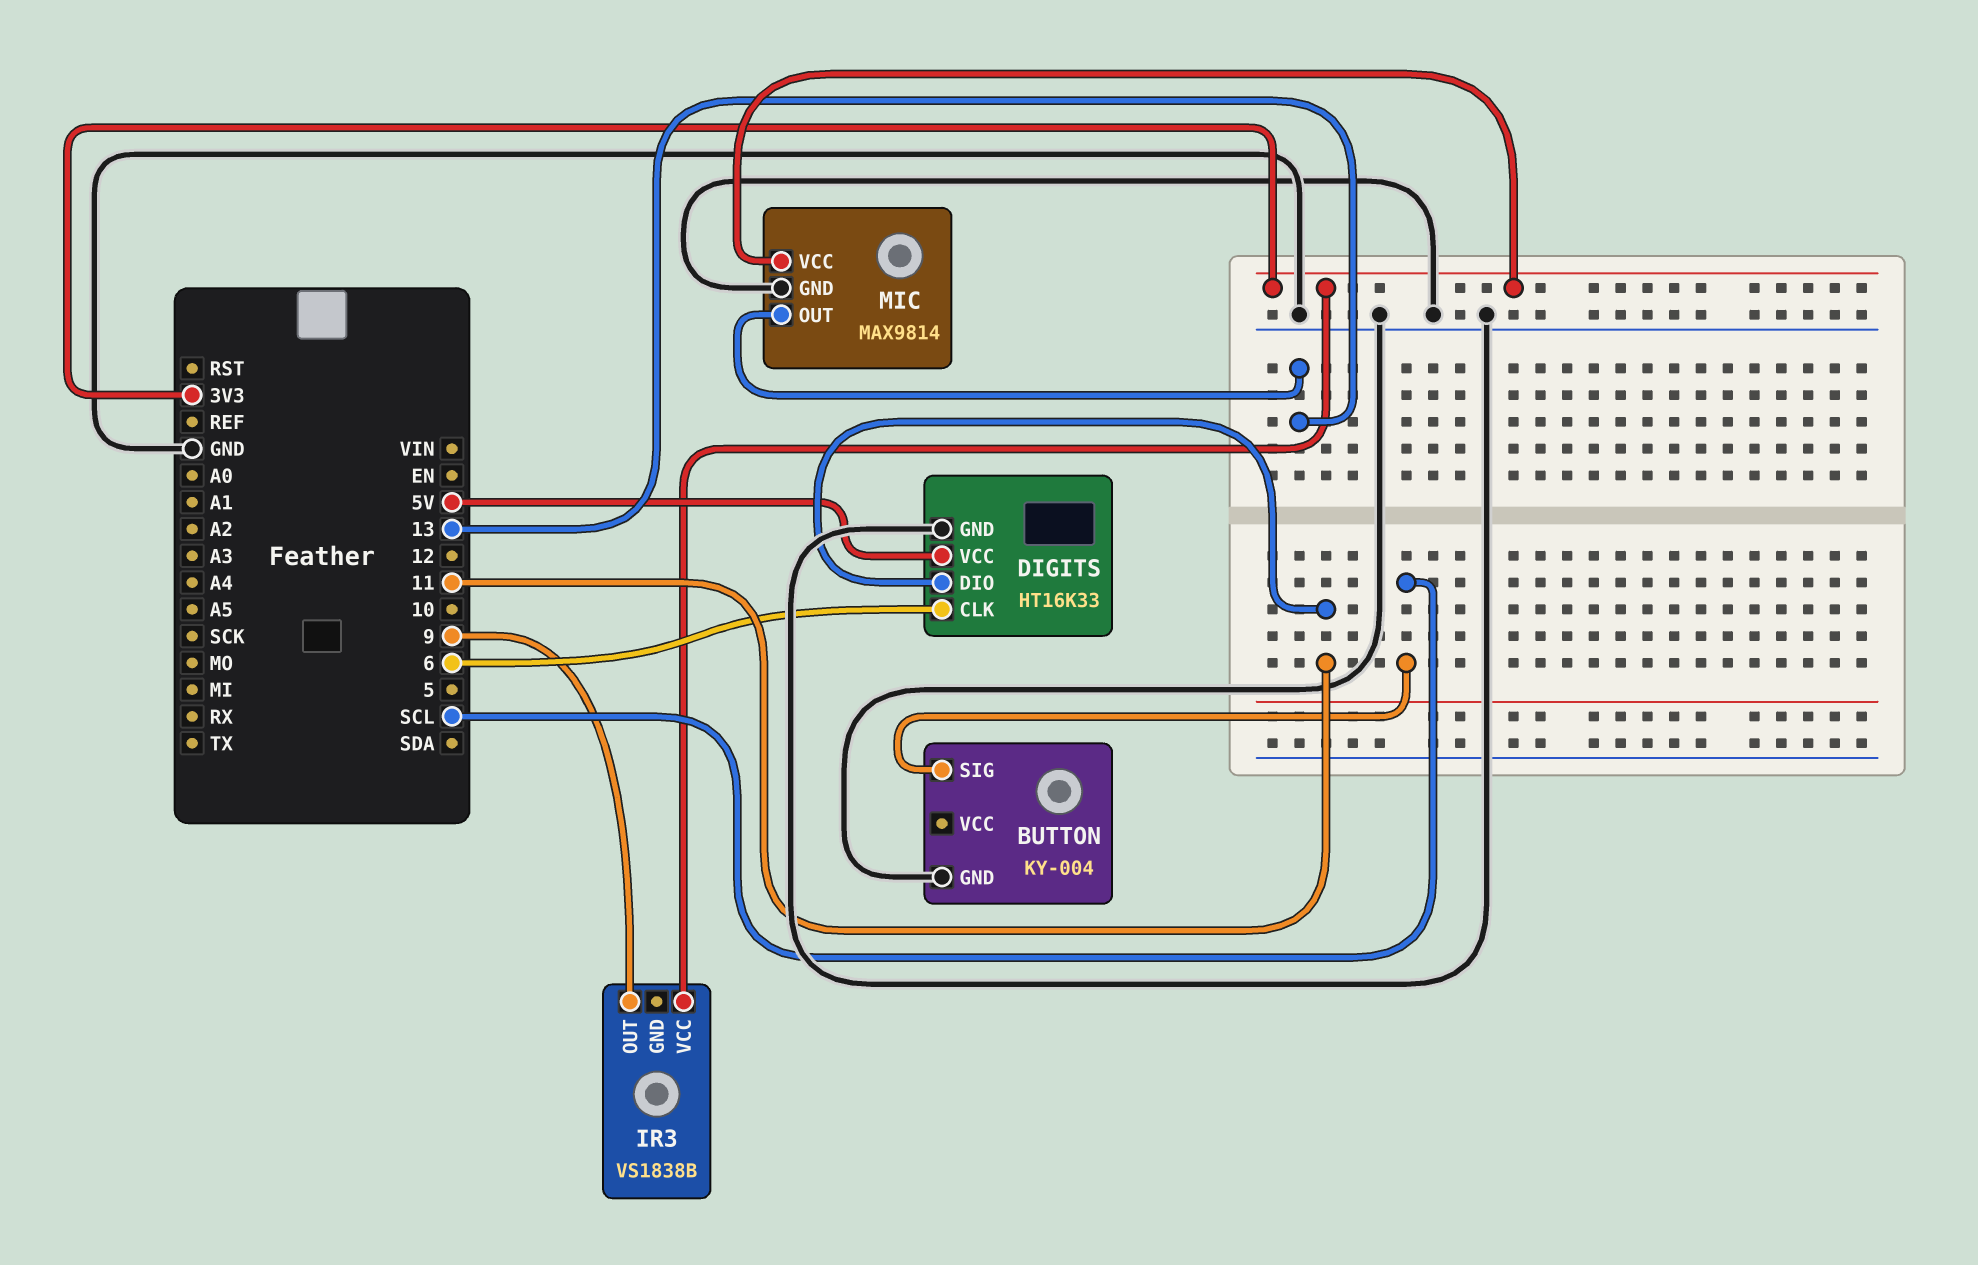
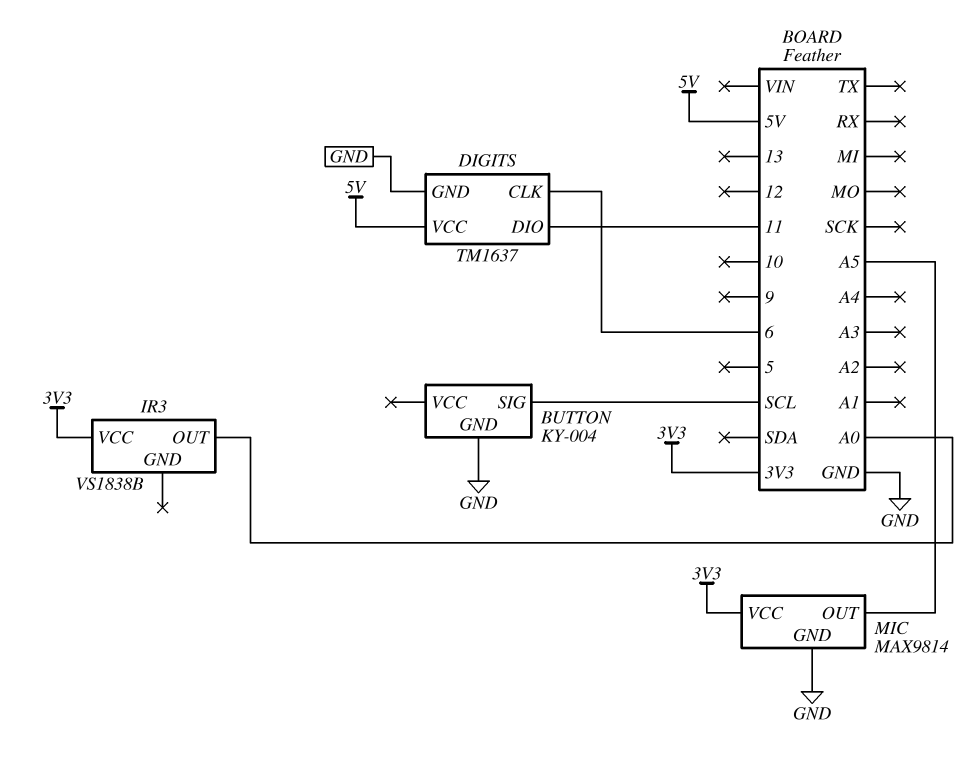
DIGITS: HT16K33 -> TM1637
IR3 pin OUT: 9 -> A0
MIC pin OUT: 13 -> A5

